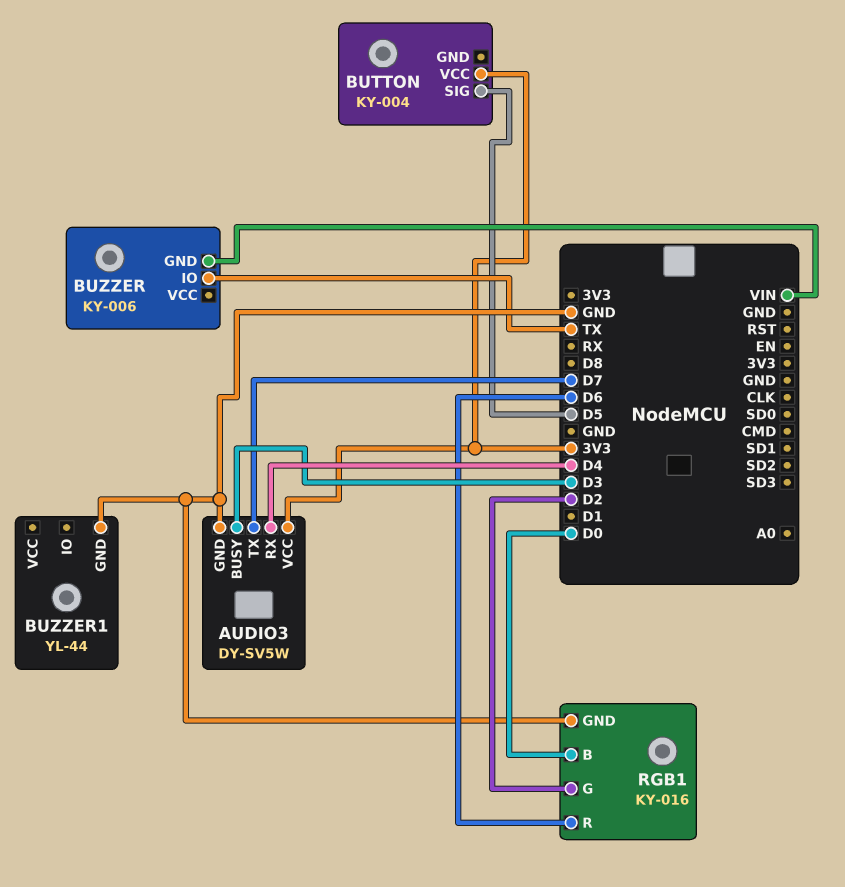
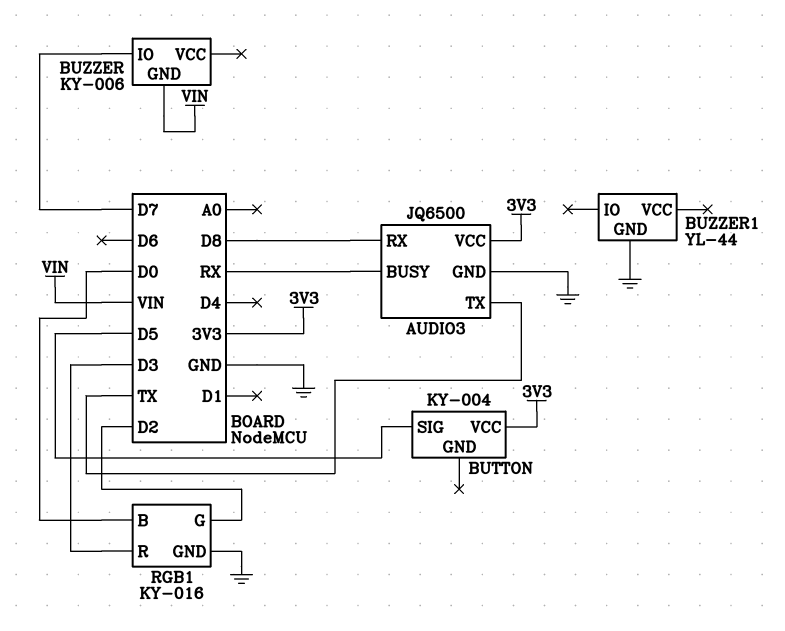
AUDIO3: DY-SV5W -> JQ6500
AUDIO3 pin BUSY: D3 -> RX
AUDIO3 pin RX: D4 -> D8
AUDIO3 pin TX: D7 -> TX
BUZZER pin IO: TX -> D7
RGB1 pin R: D6 -> D3

